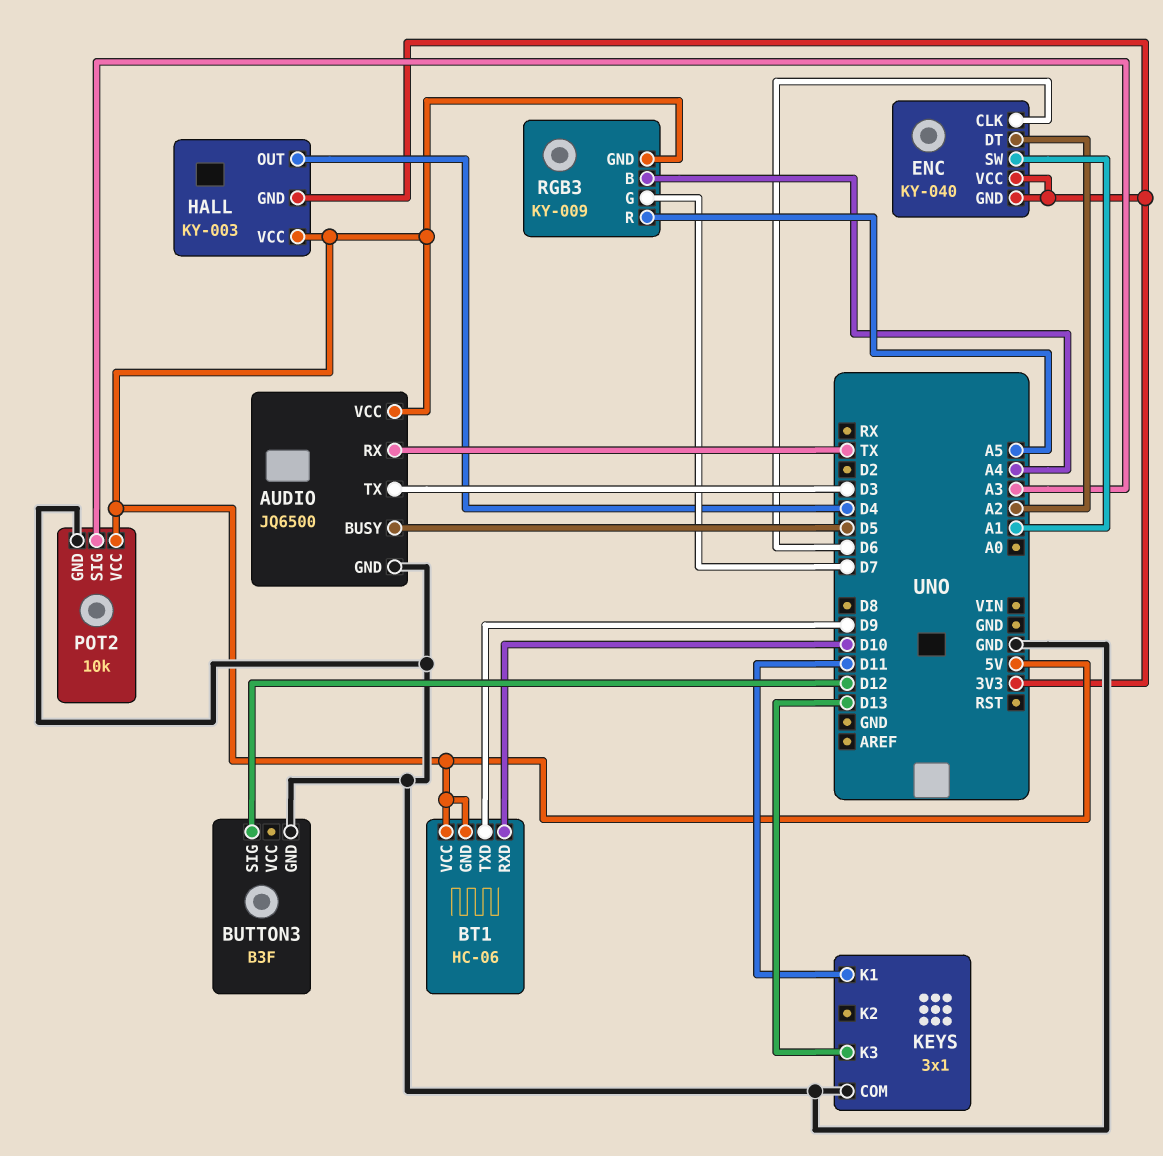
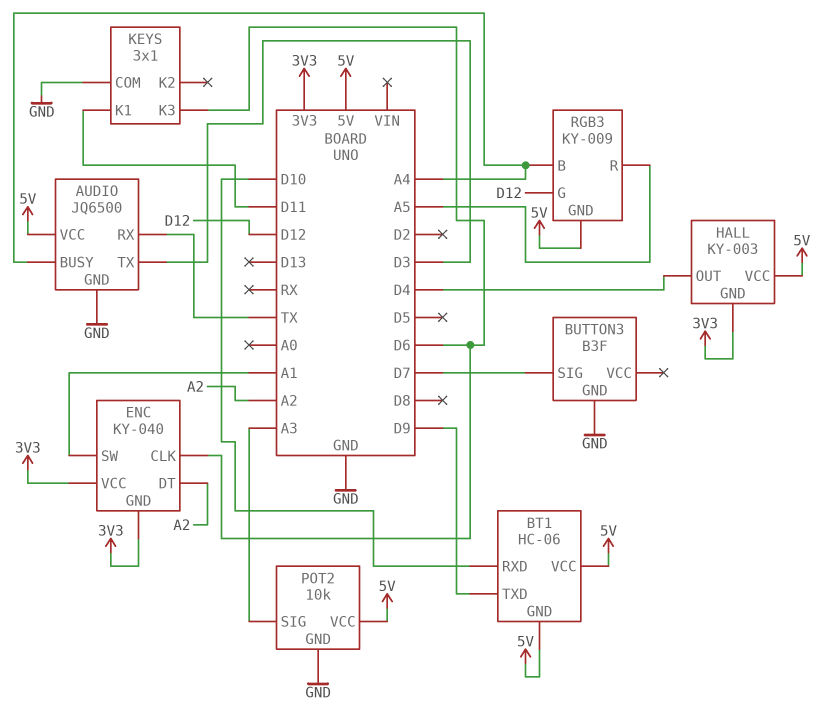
AUDIO pin BUSY: D5 -> A4
BUTTON3 pin SIG: D12 -> D7
KEYS pin K3: D13 -> D6
RGB3 pin G: D7 -> D12

